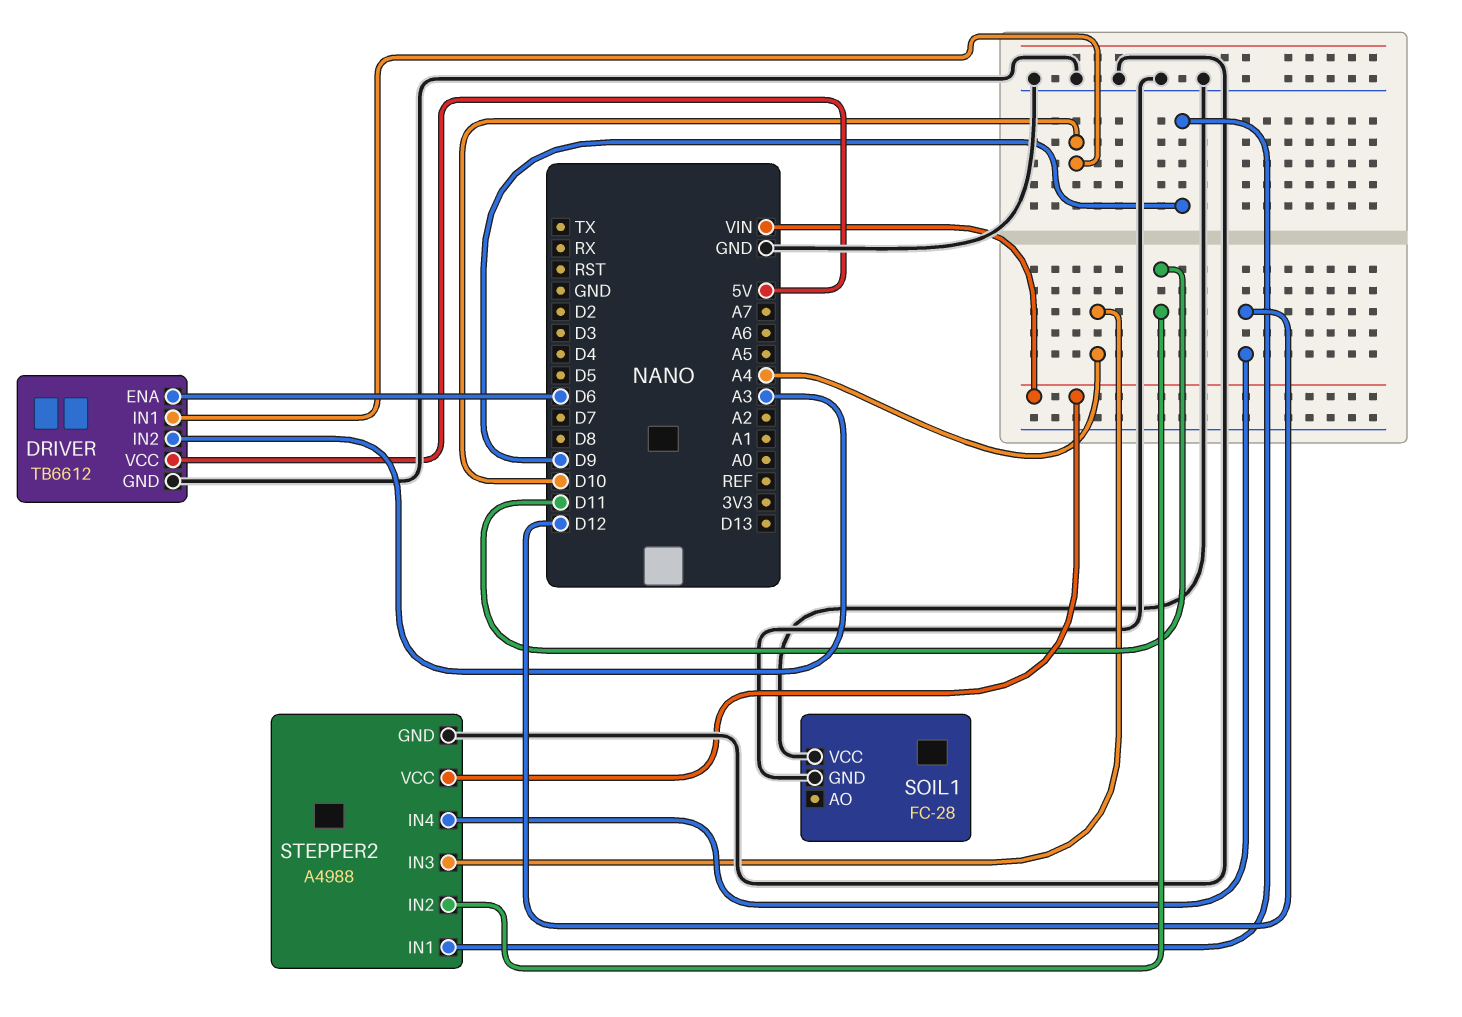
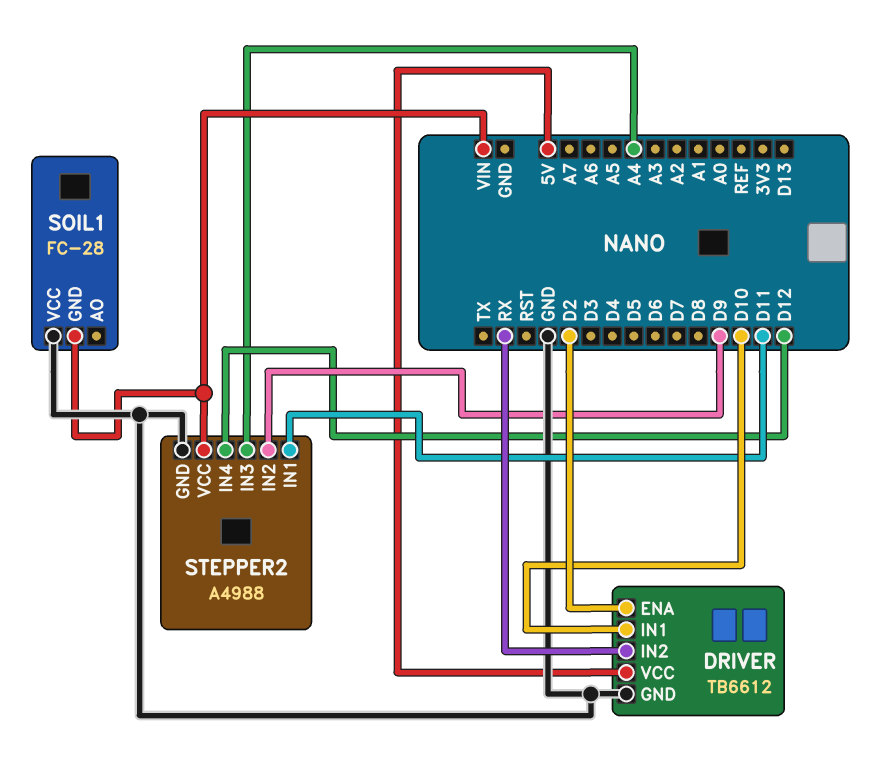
DRIVER pin ENA: D6 -> D2
DRIVER pin IN2: A3 -> RX
SOIL1 pin GND: GND -> VIN
STEPPER2 pin IN1: D9 -> D11
STEPPER2 pin IN2: D11 -> D9

